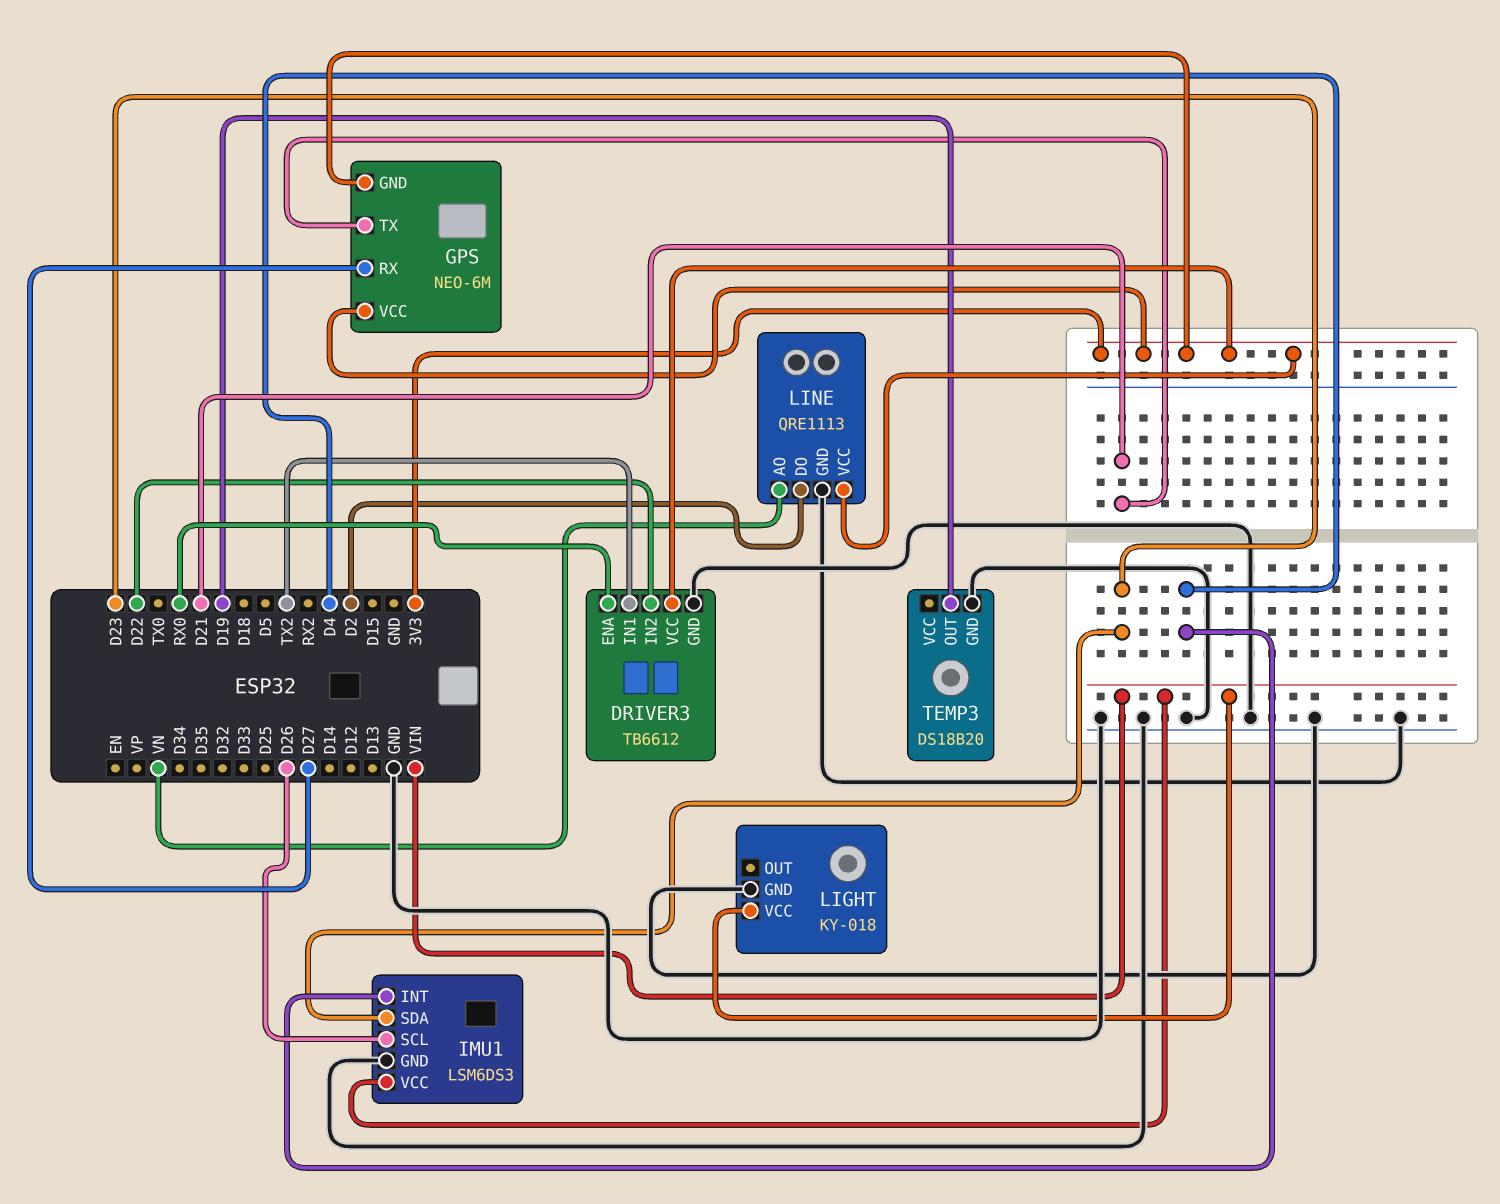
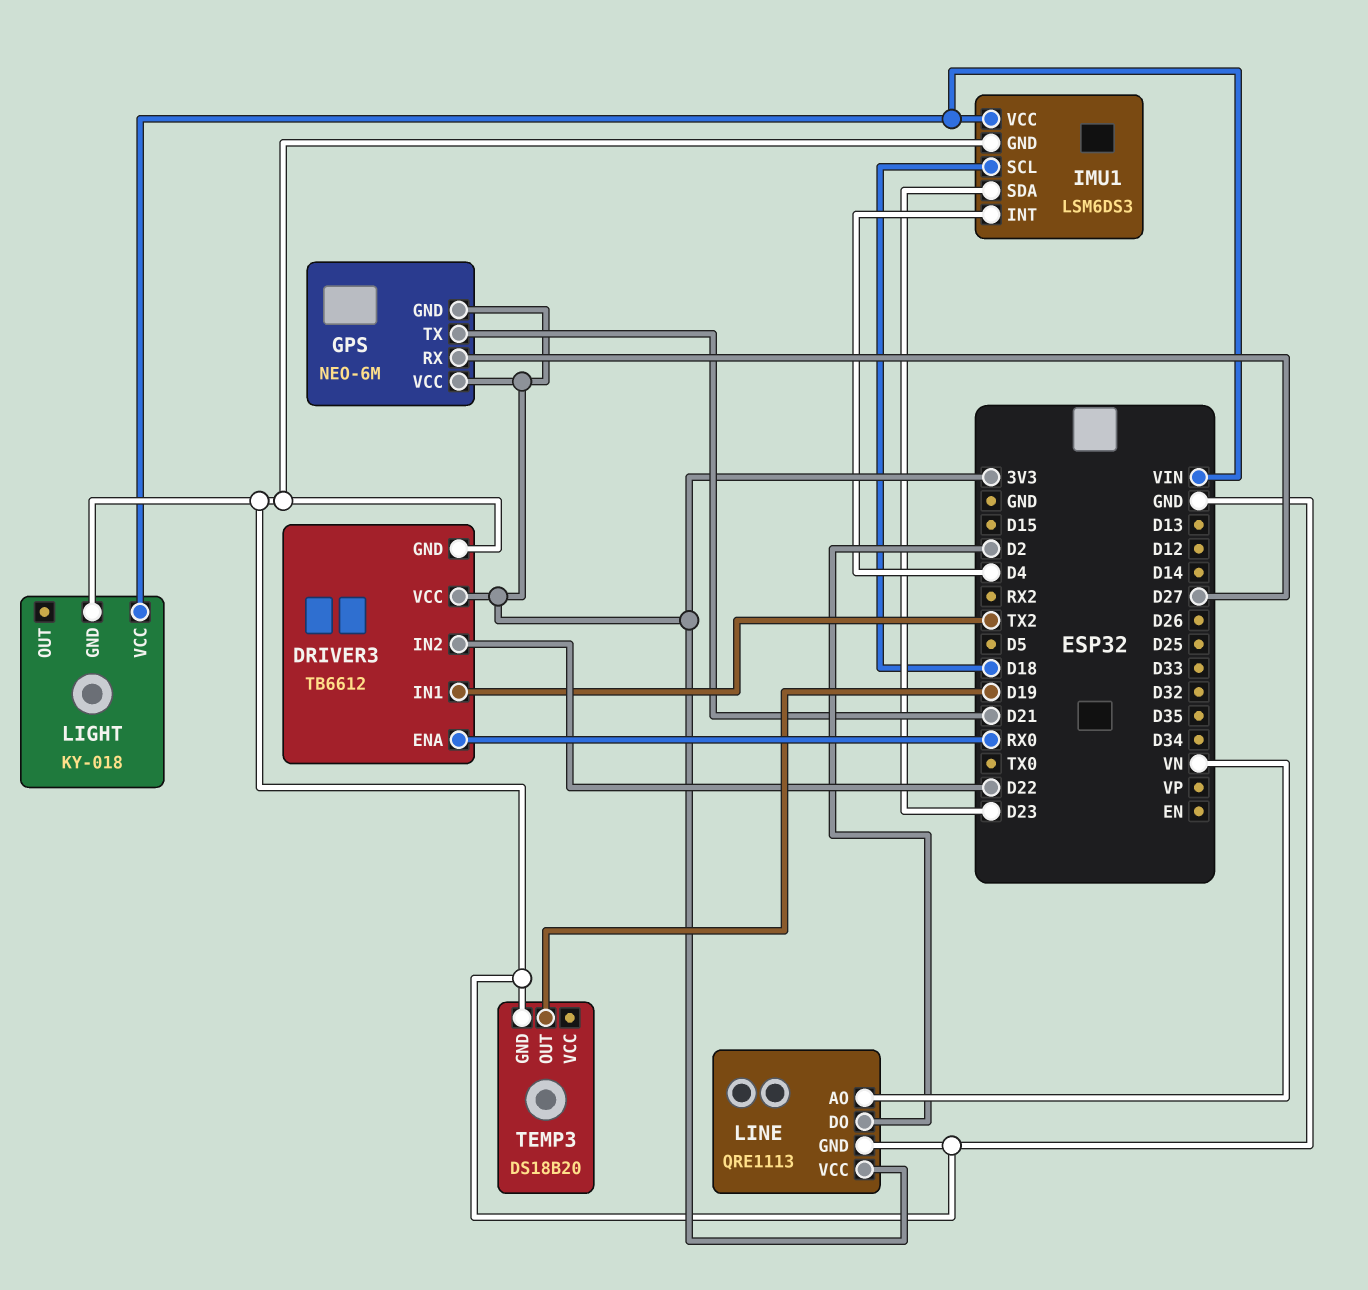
IMU1 pin SCL: D26 -> D18

